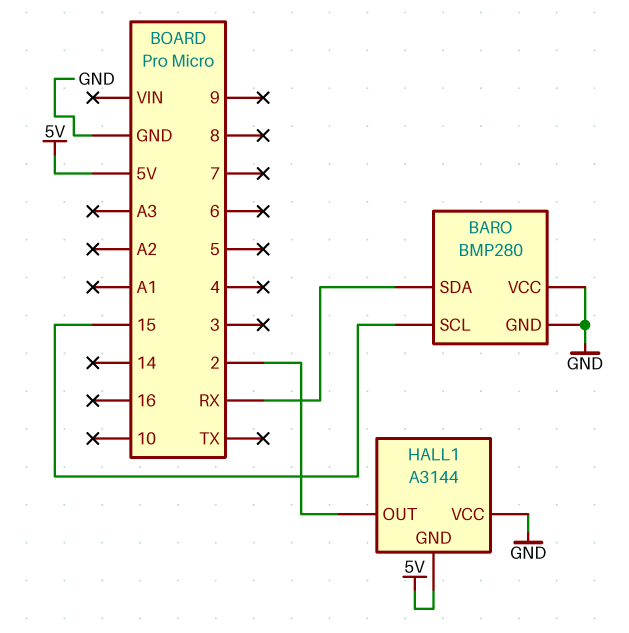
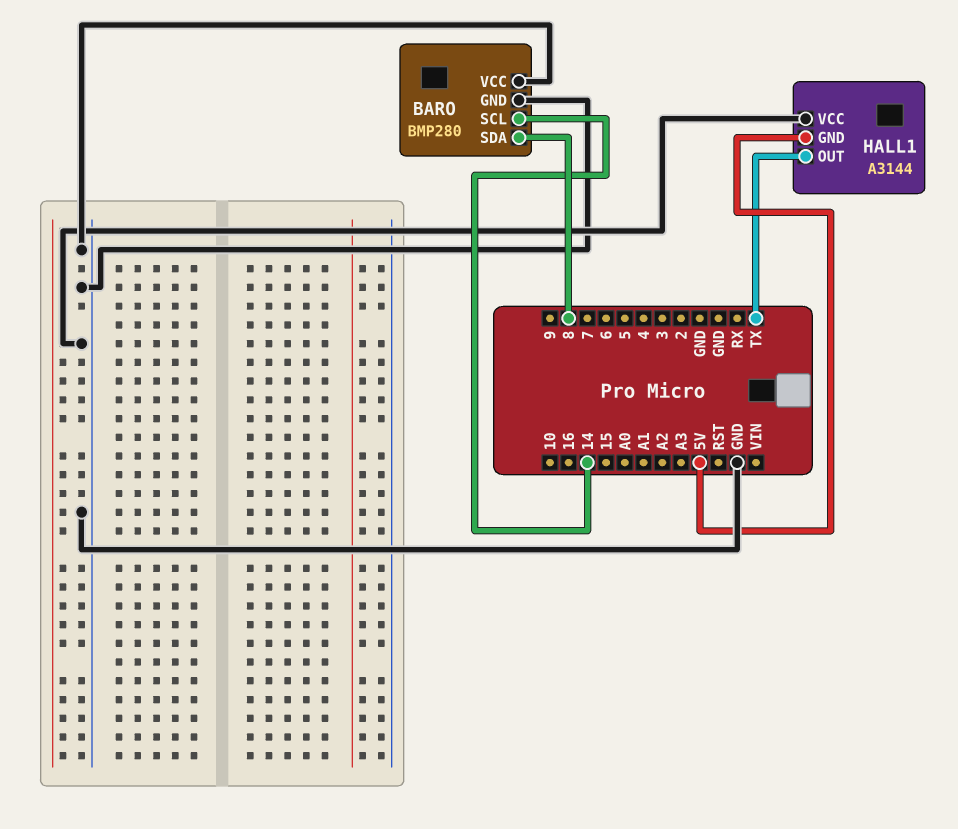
BARO pin SCL: 15 -> 14
BARO pin SDA: RX -> 8
HALL1 pin OUT: 2 -> TX

